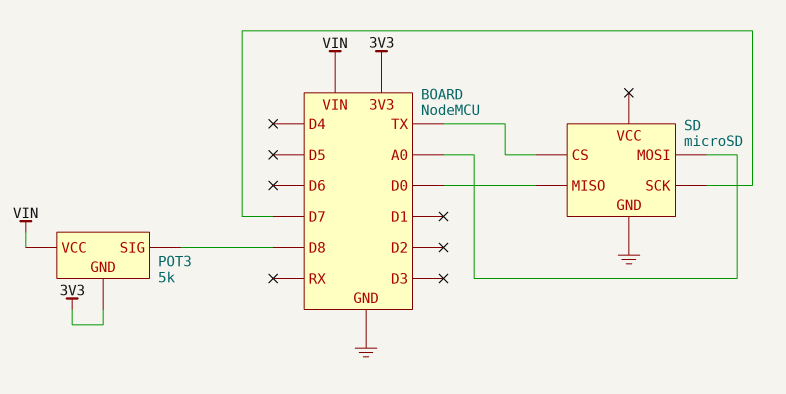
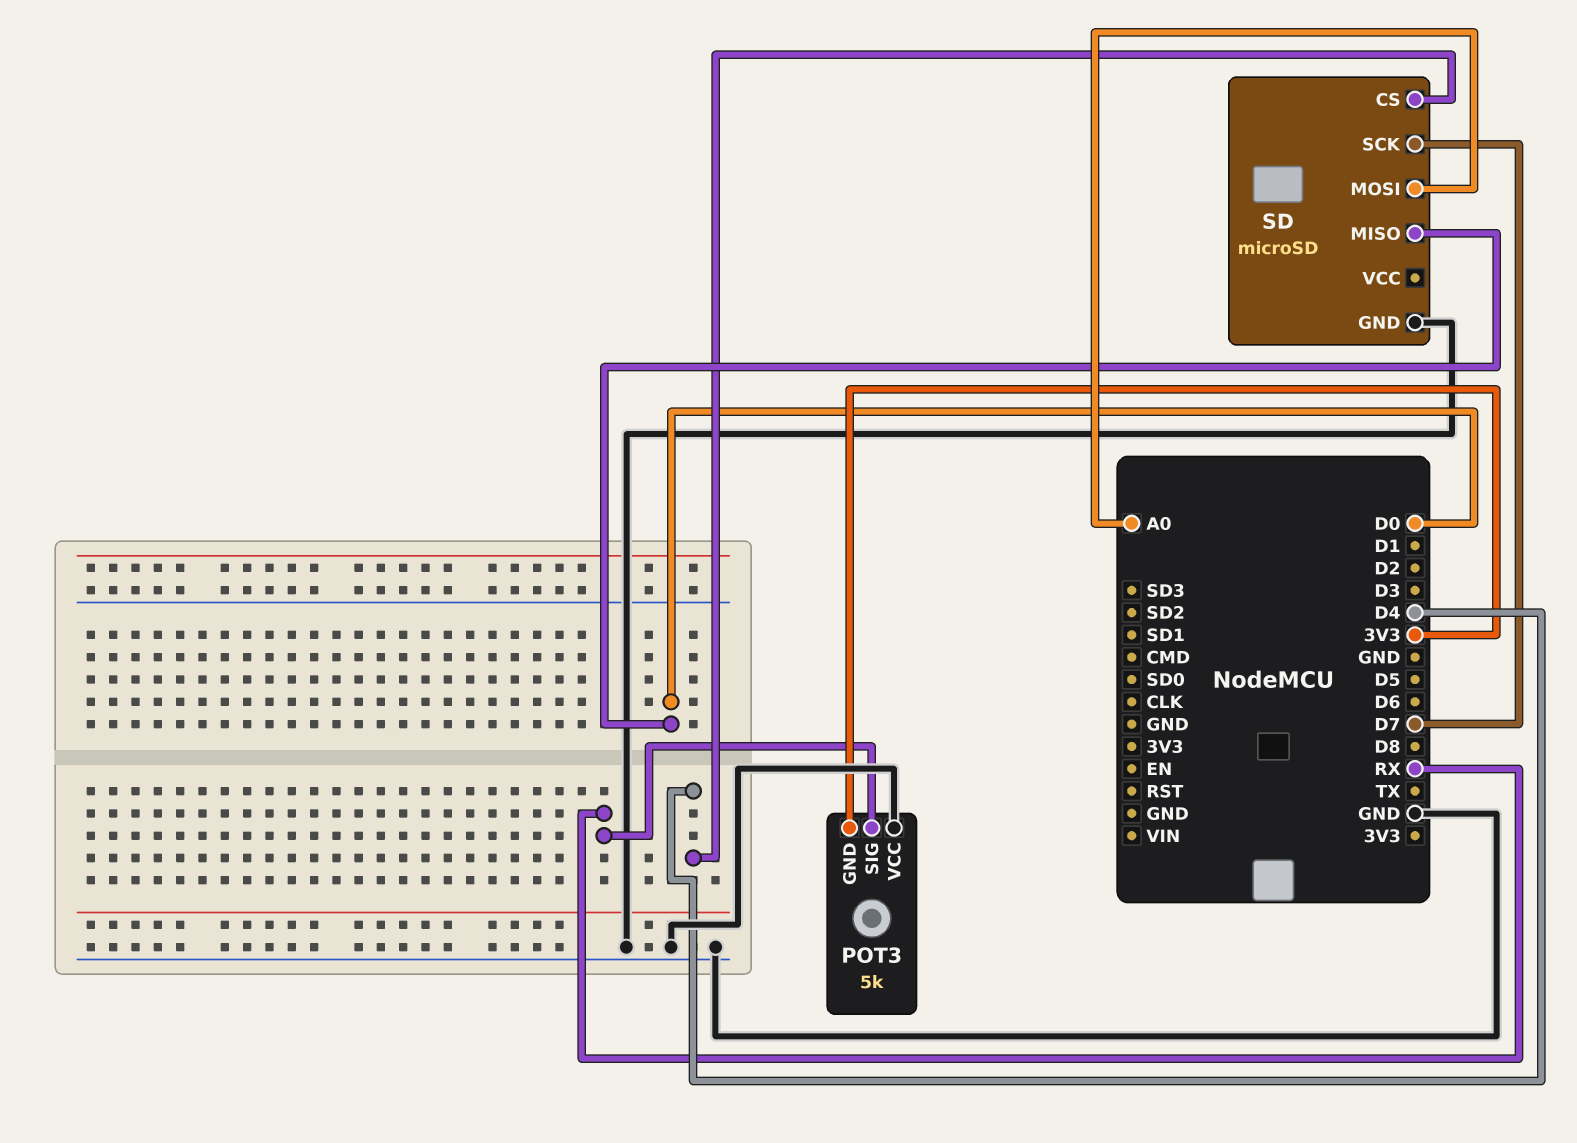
POT3 pin SIG: D8 -> RX
POT3 pin VCC: VIN -> GND
SD pin CS: TX -> D4

